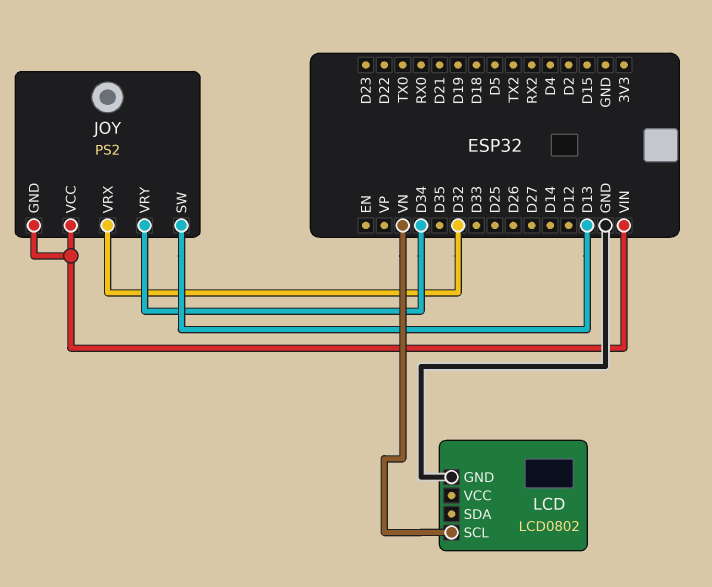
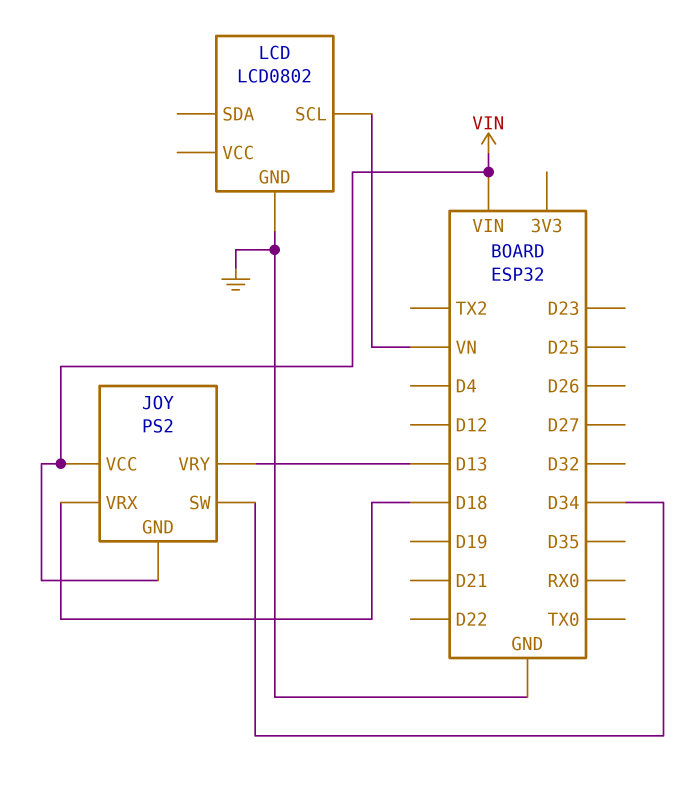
JOY pin SW: D13 -> D34
JOY pin VRX: D32 -> D18
JOY pin VRY: D34 -> D13

